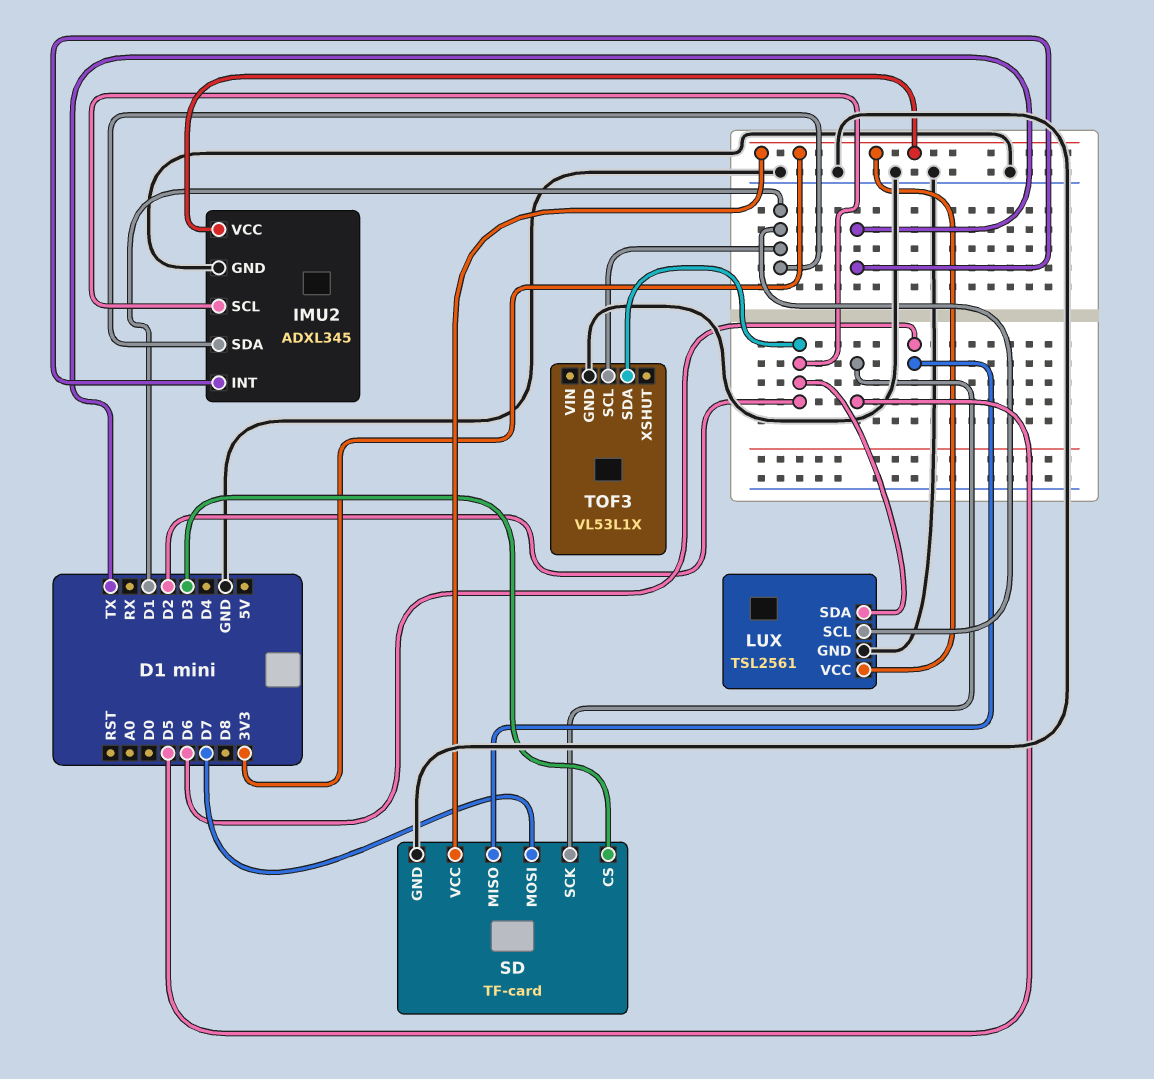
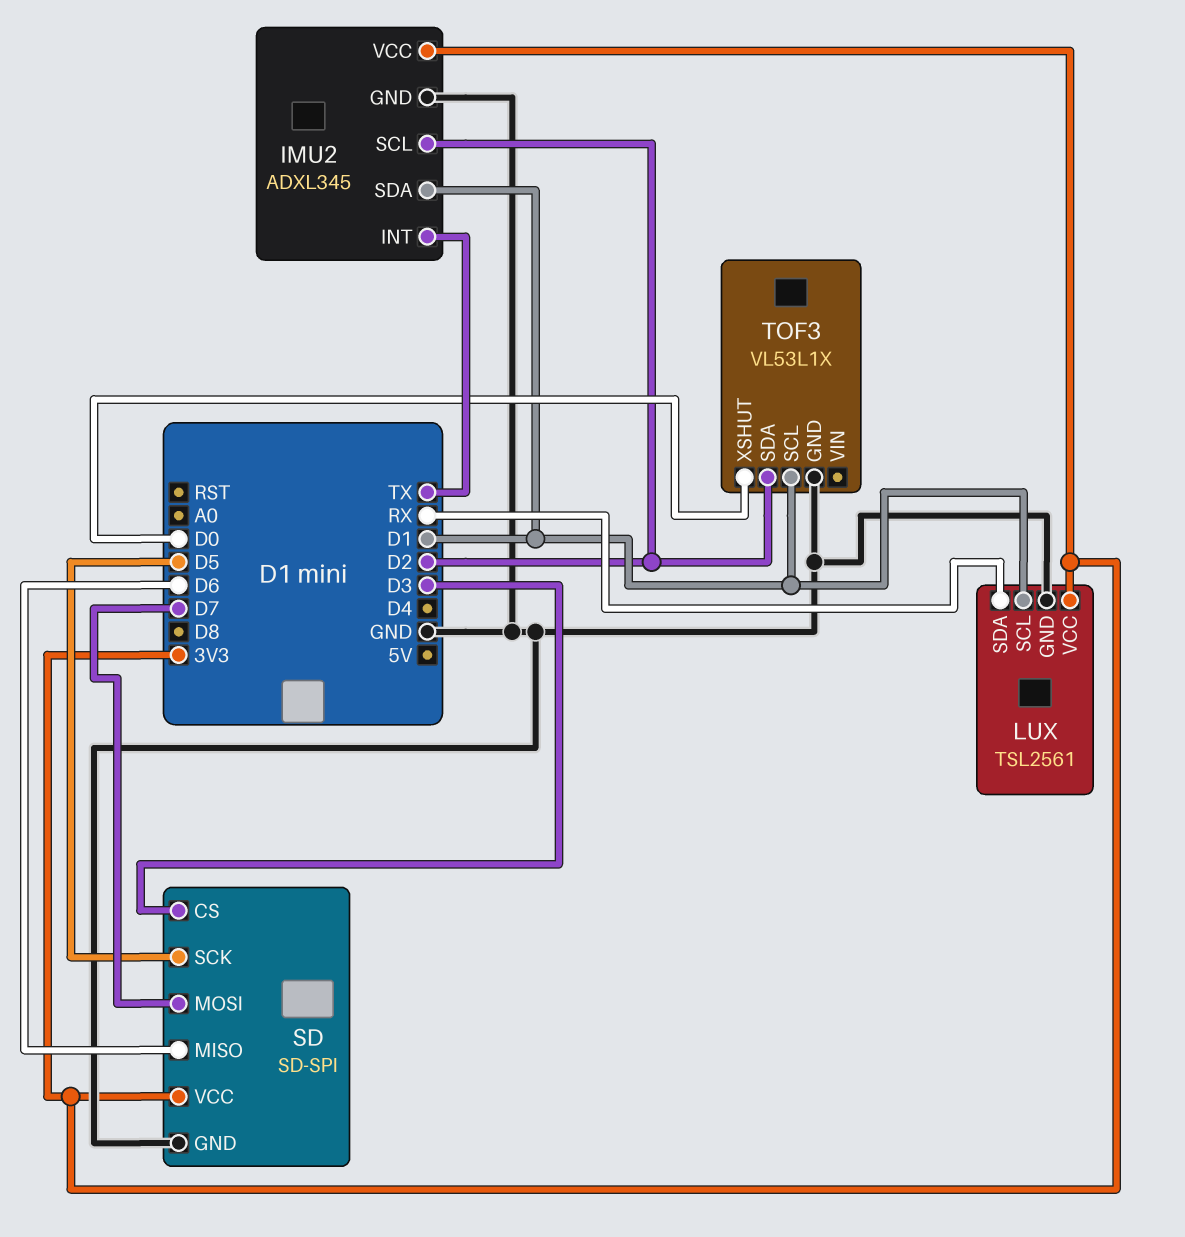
LUX pin SDA: D2 -> RX
SD: TF-card -> SD-SPI
TOF3 pin XSHUT: none -> D0

